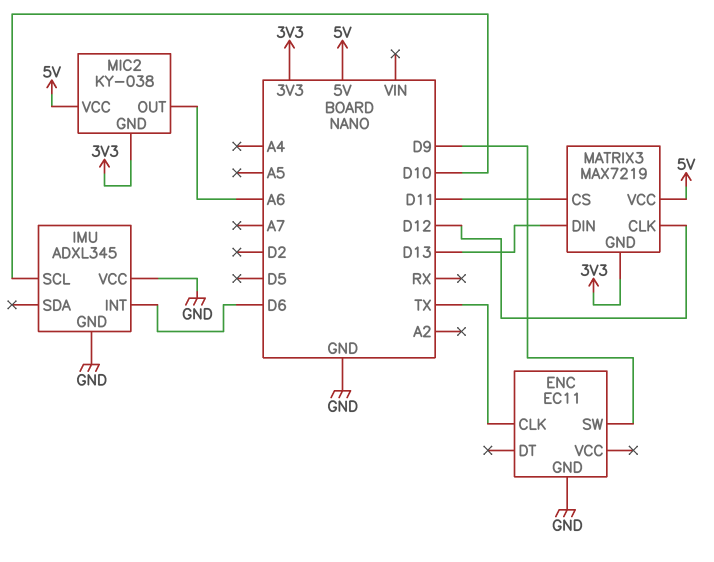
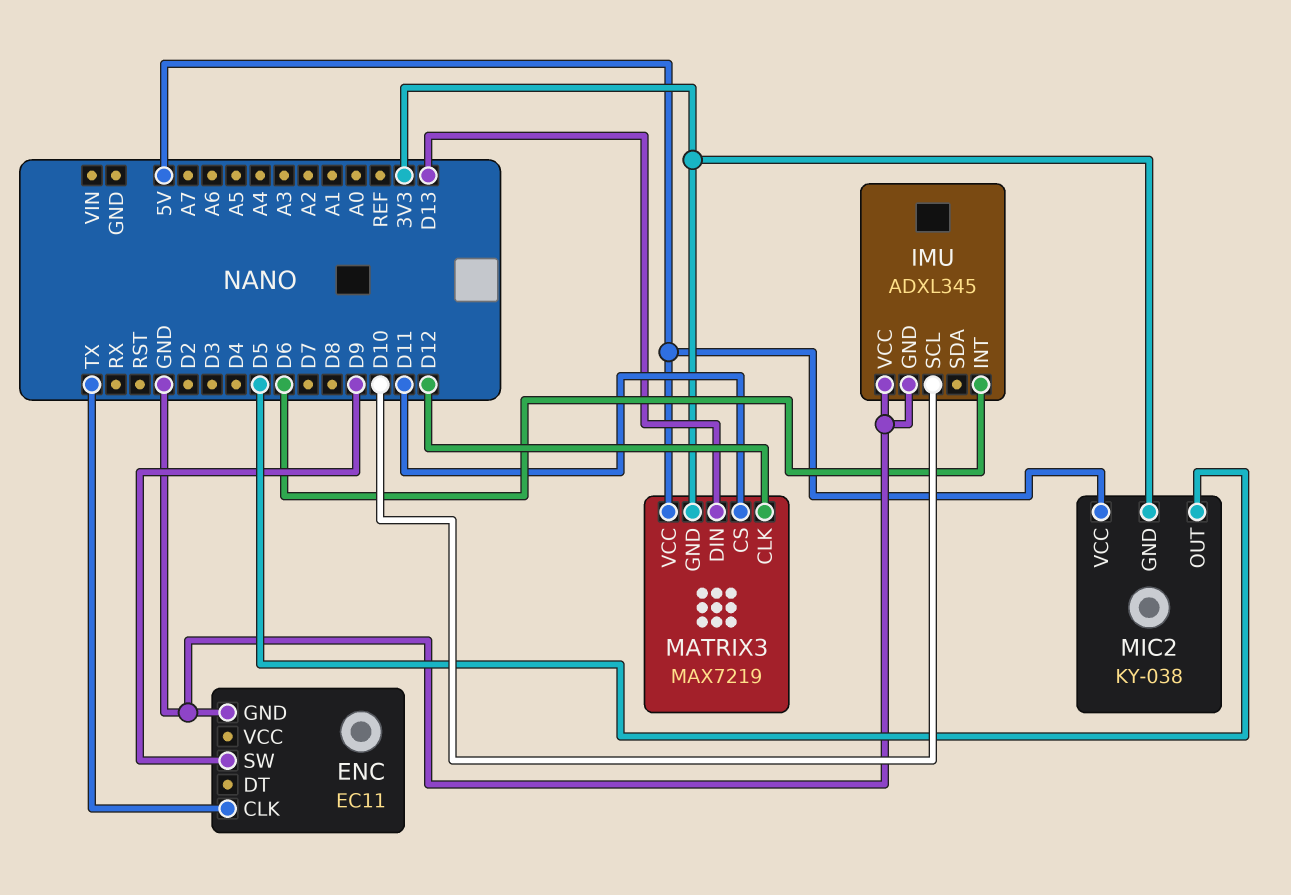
MIC2 pin OUT: A6 -> D5

